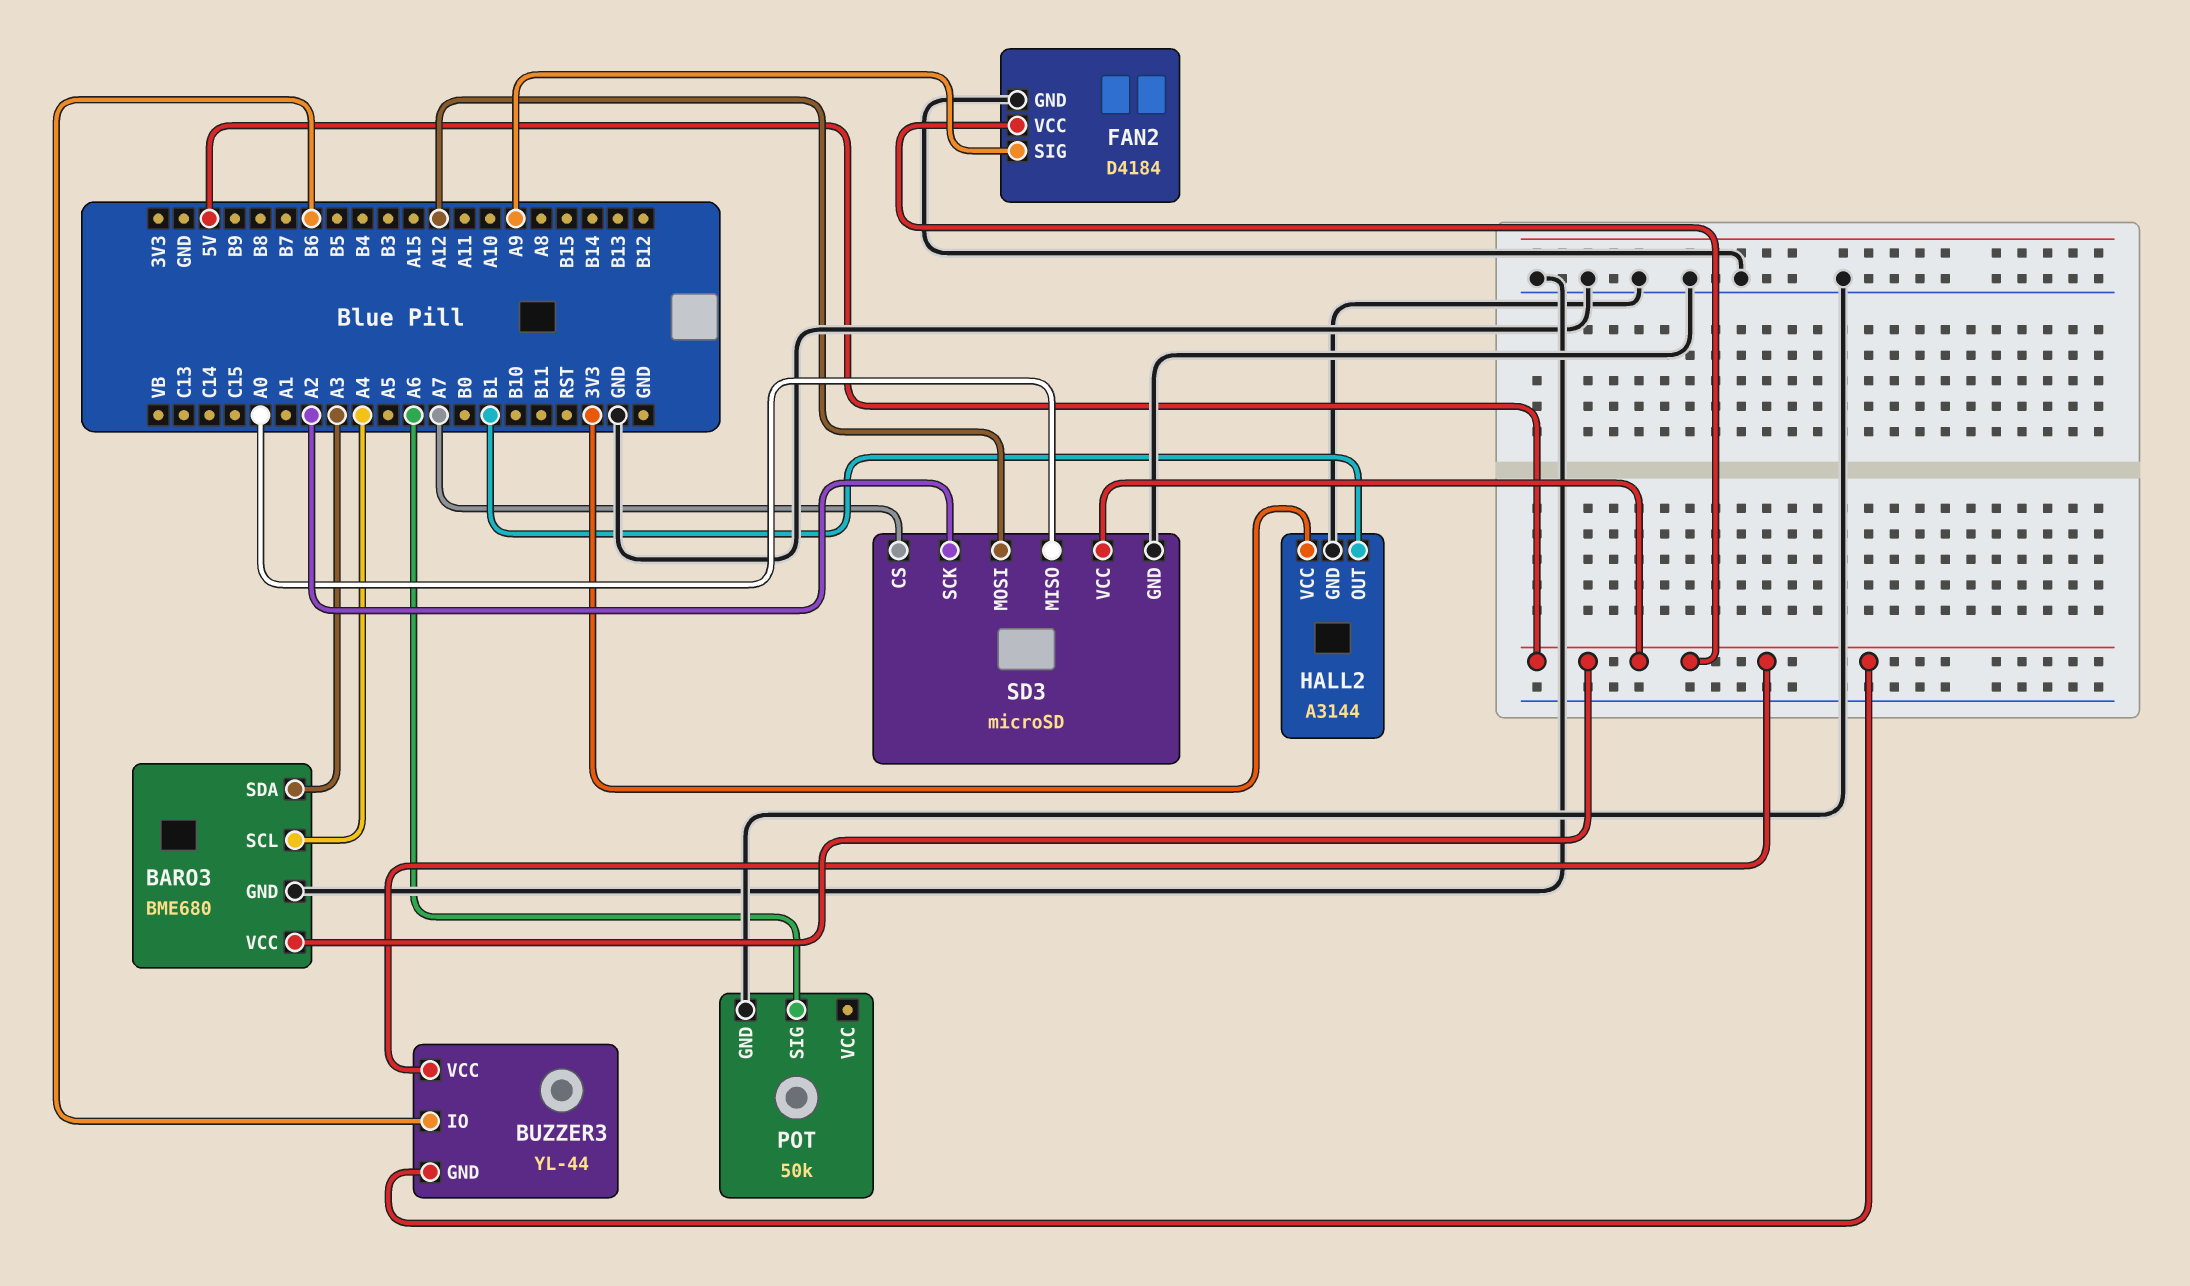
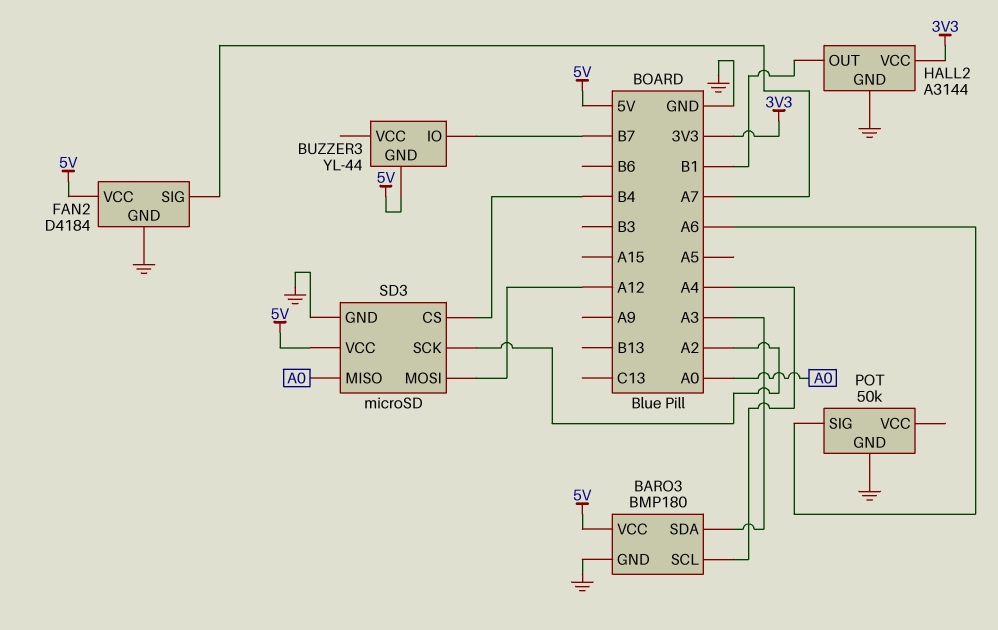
BARO3: BME680 -> BMP180
BUZZER3 pin IO: B6 -> B7
BUZZER3 pin VCC: 5V -> none
FAN2 pin SIG: A9 -> A7
SD3 pin CS: A7 -> B4

